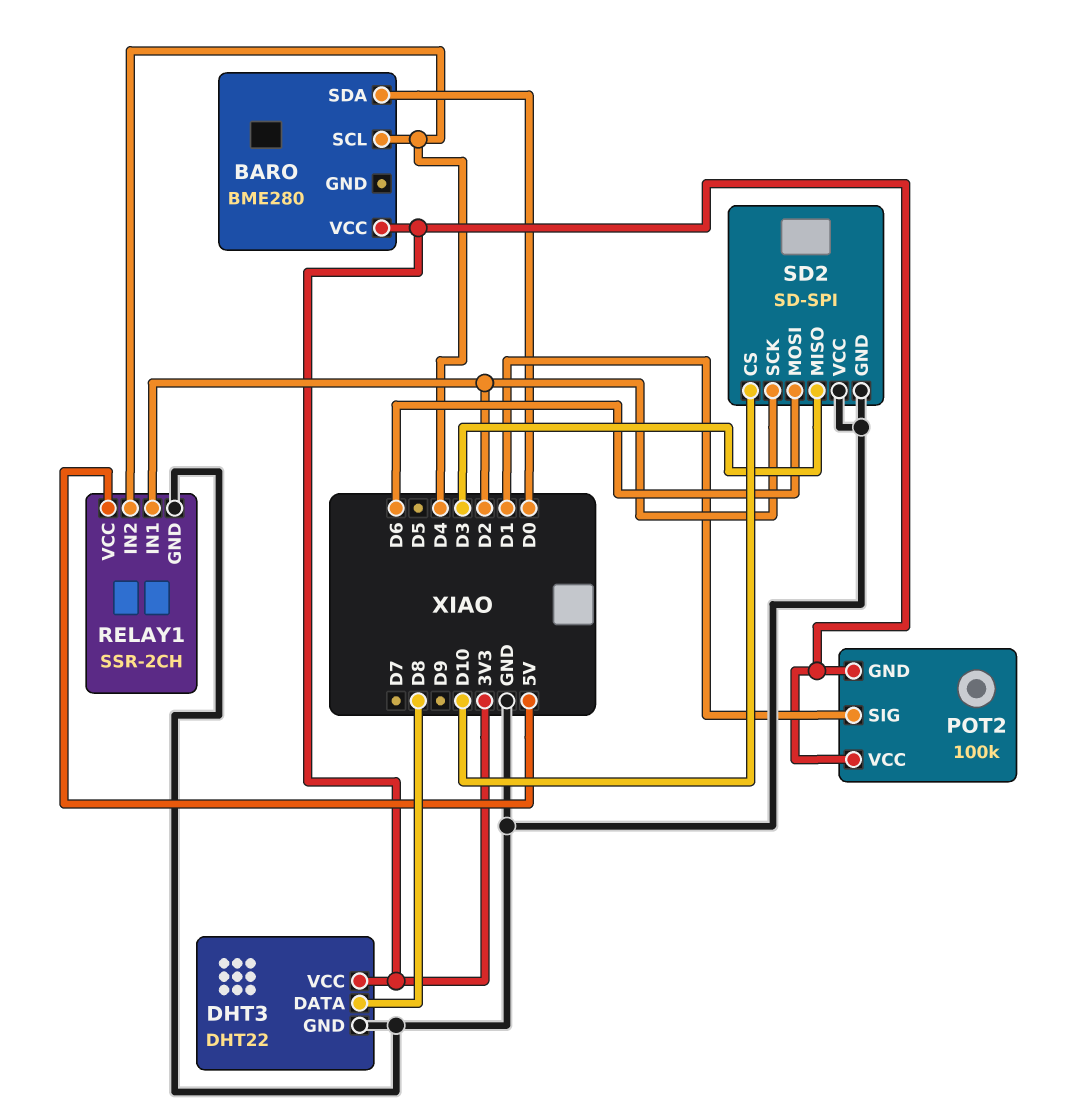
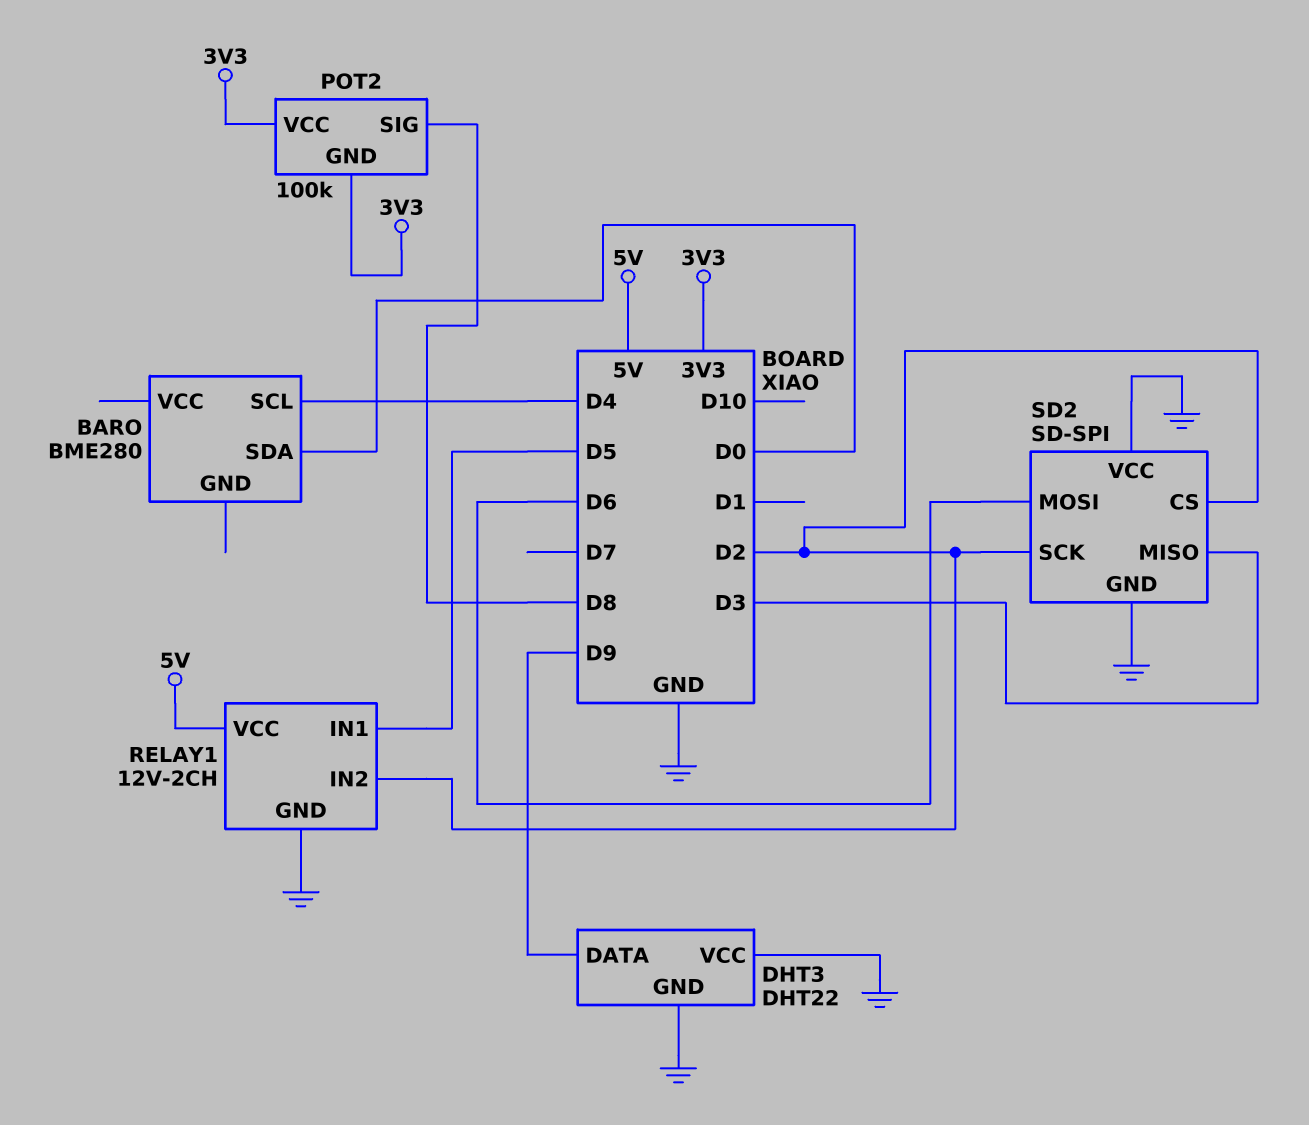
BARO pin VCC: 3V3 -> none
DHT3 pin DATA: D8 -> D9
DHT3 pin VCC: 3V3 -> GND
POT2 pin SIG: D1 -> D8
RELAY1: SSR-2CH -> 12V-2CH
RELAY1 pin IN1: D2 -> D5
RELAY1 pin IN2: D4 -> D2
SD2 pin CS: D10 -> D2

